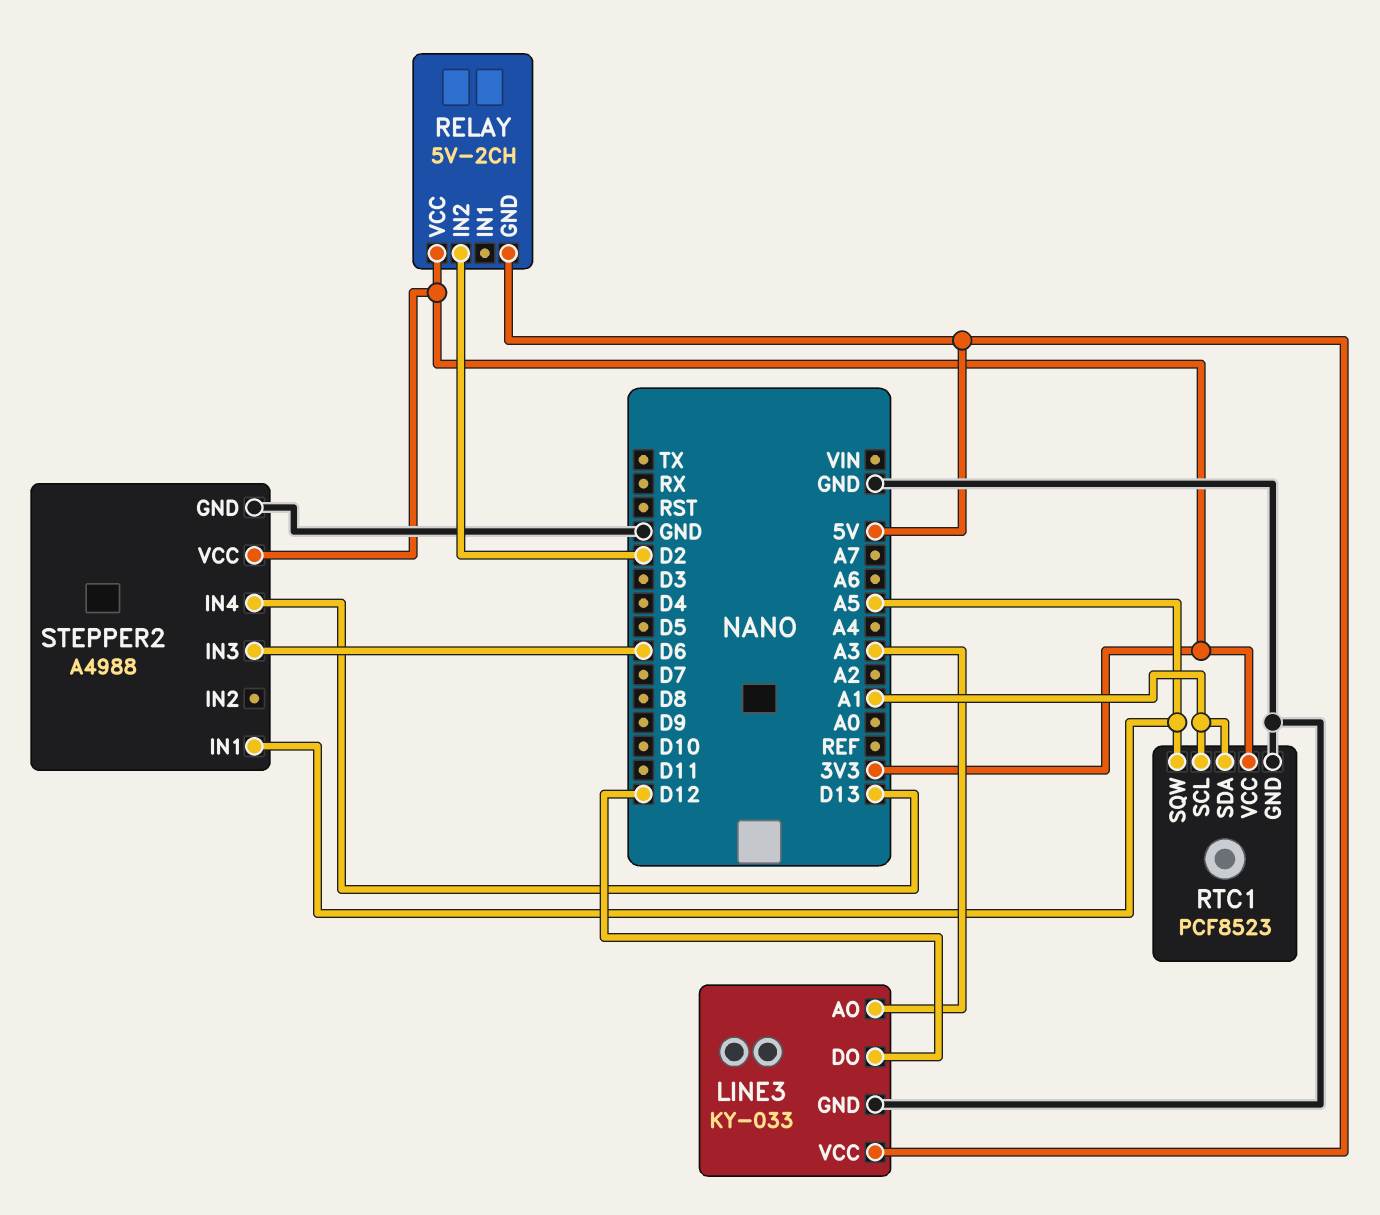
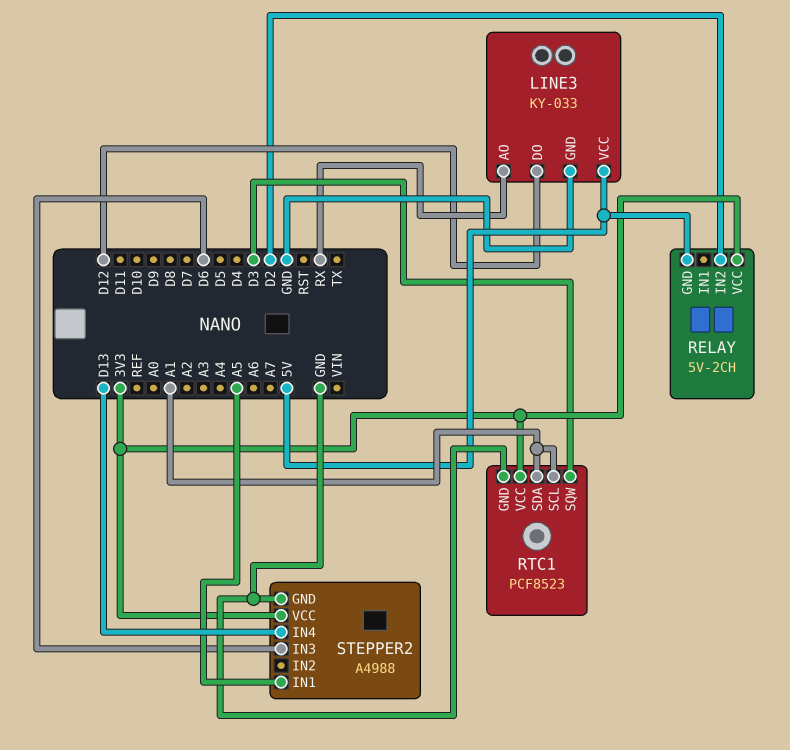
LINE3 pin AO: A3 -> RX
RTC1 pin SQW: A5 -> D3

